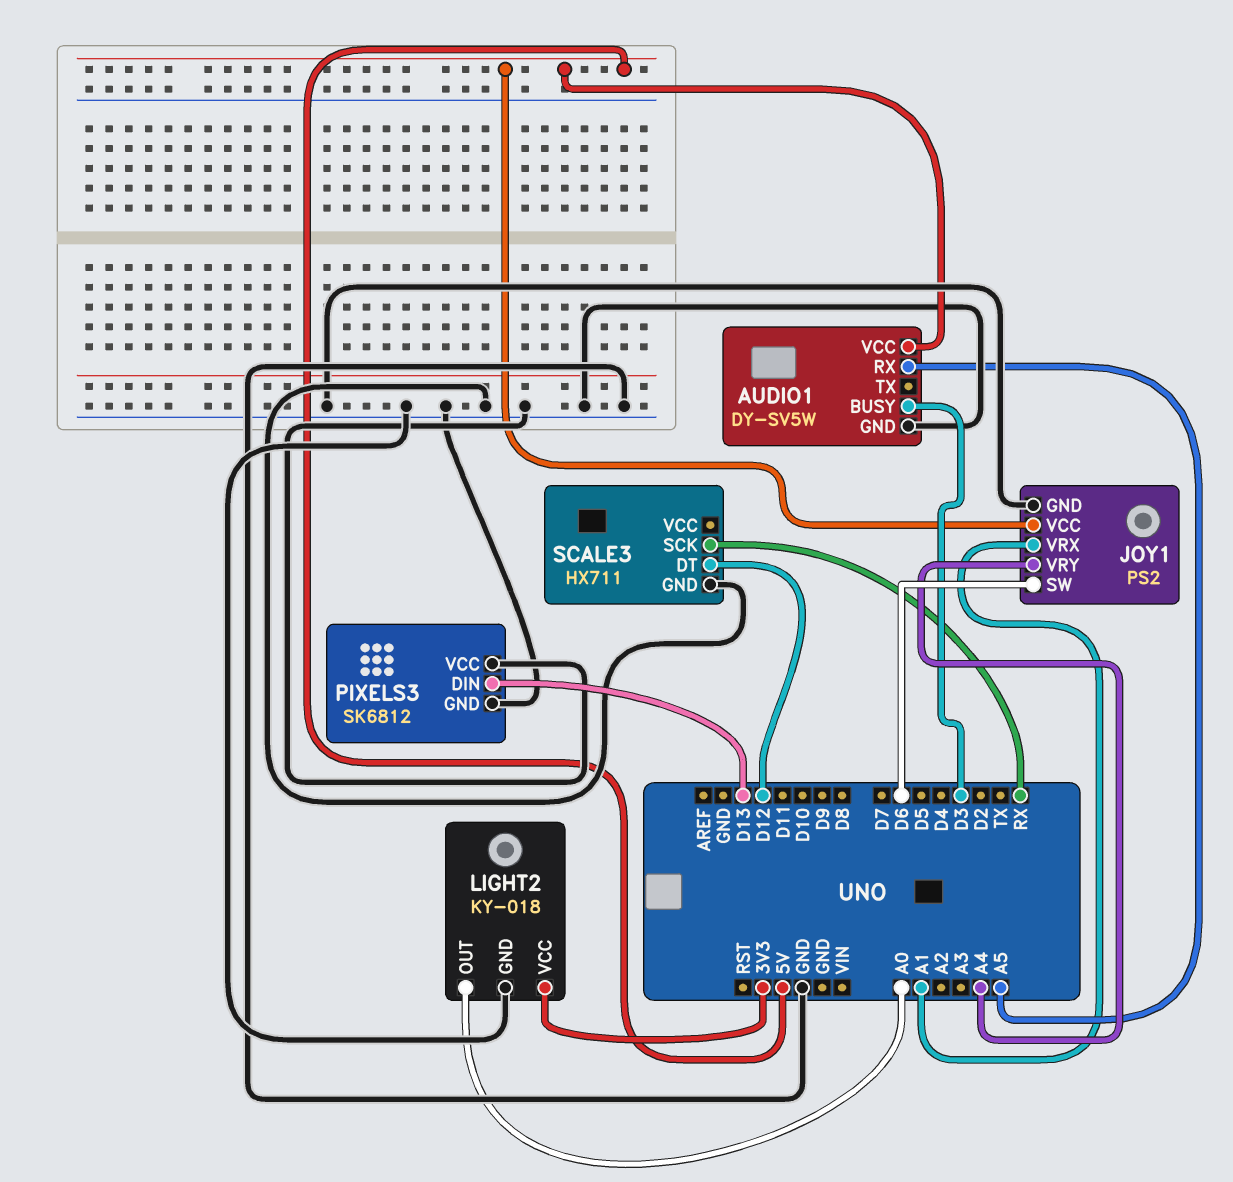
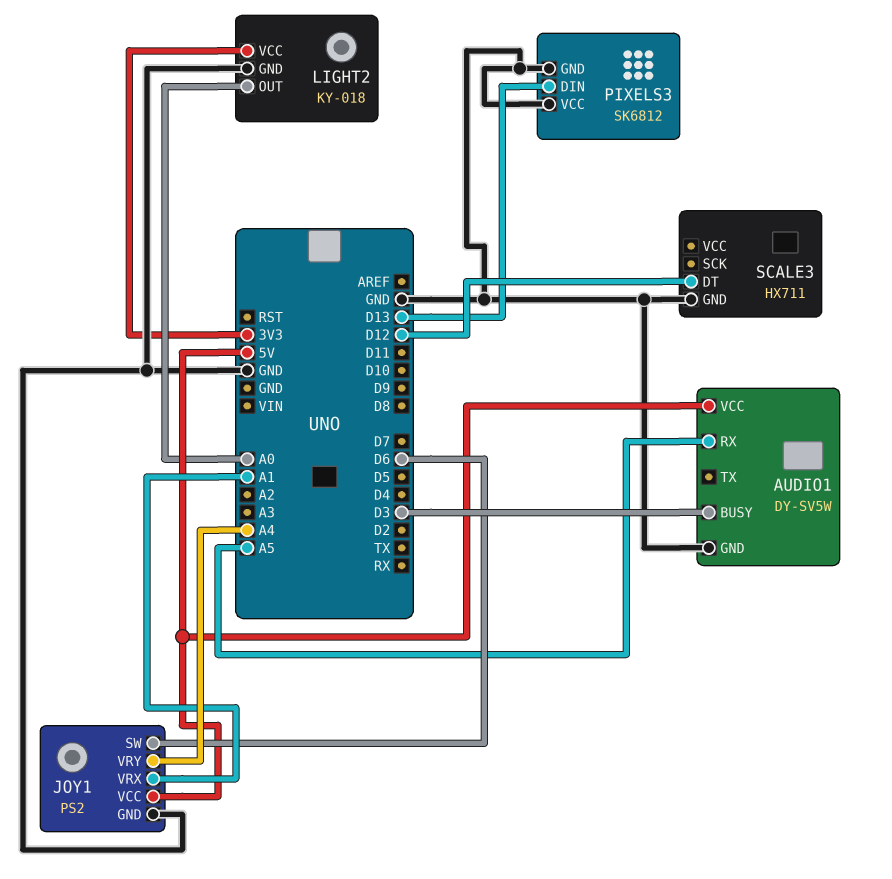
SCALE3 pin SCK: RX -> none

